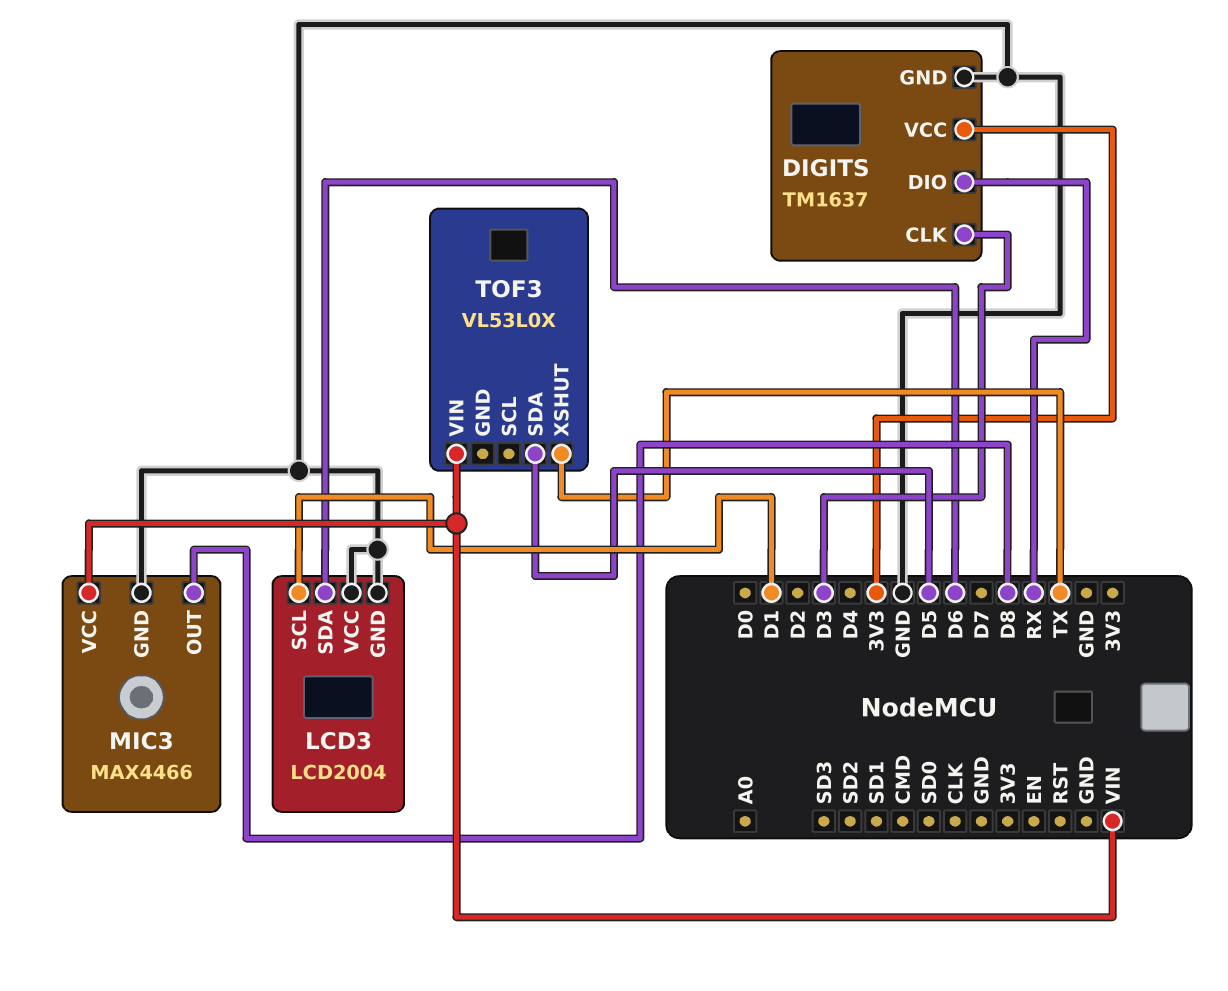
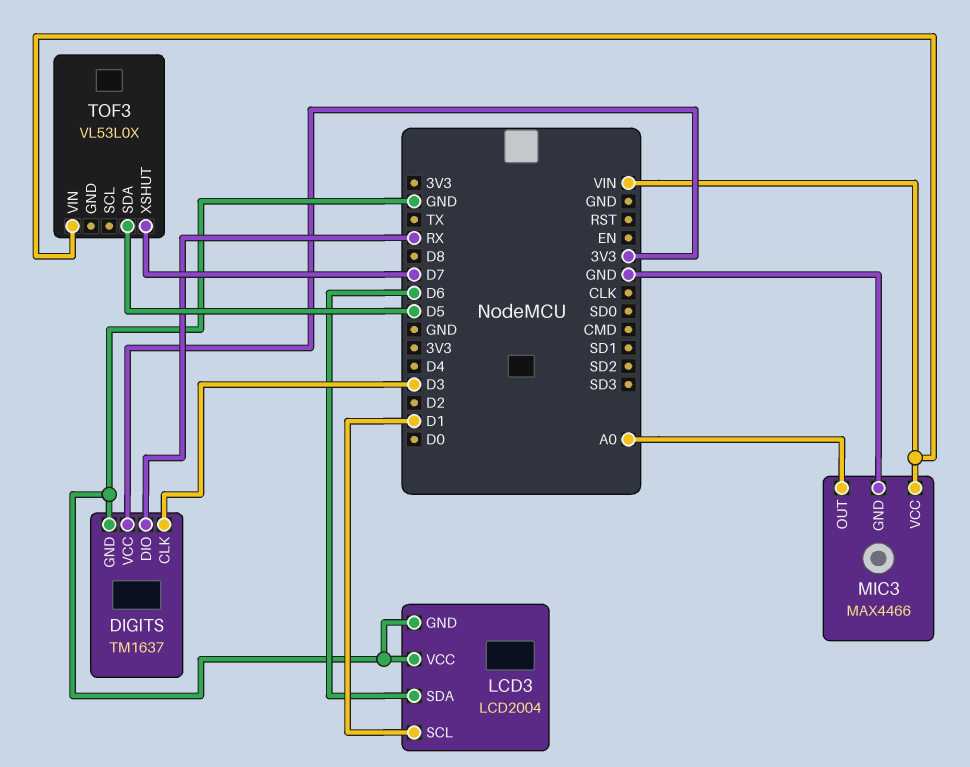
MIC3 pin OUT: D8 -> A0
TOF3 pin XSHUT: TX -> D7

